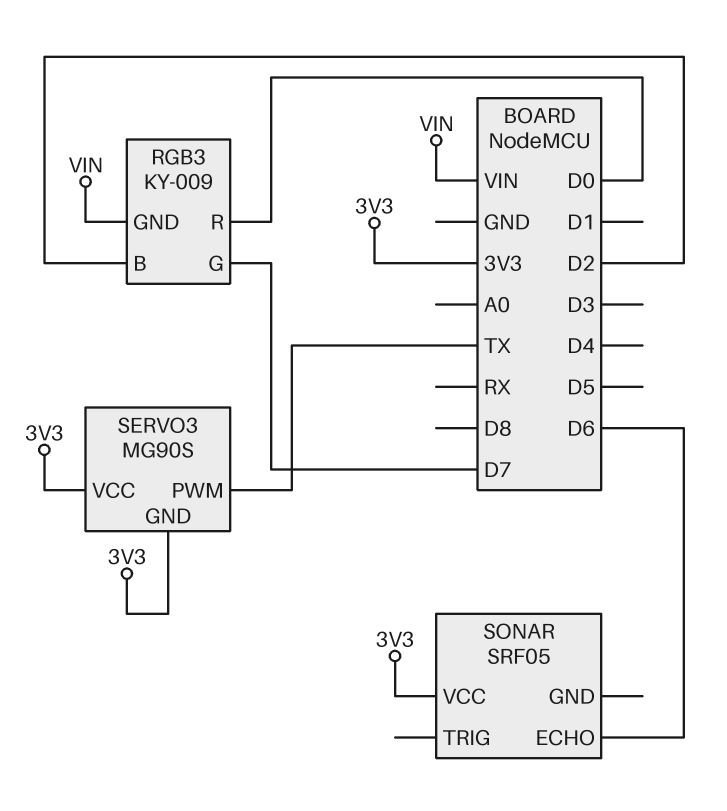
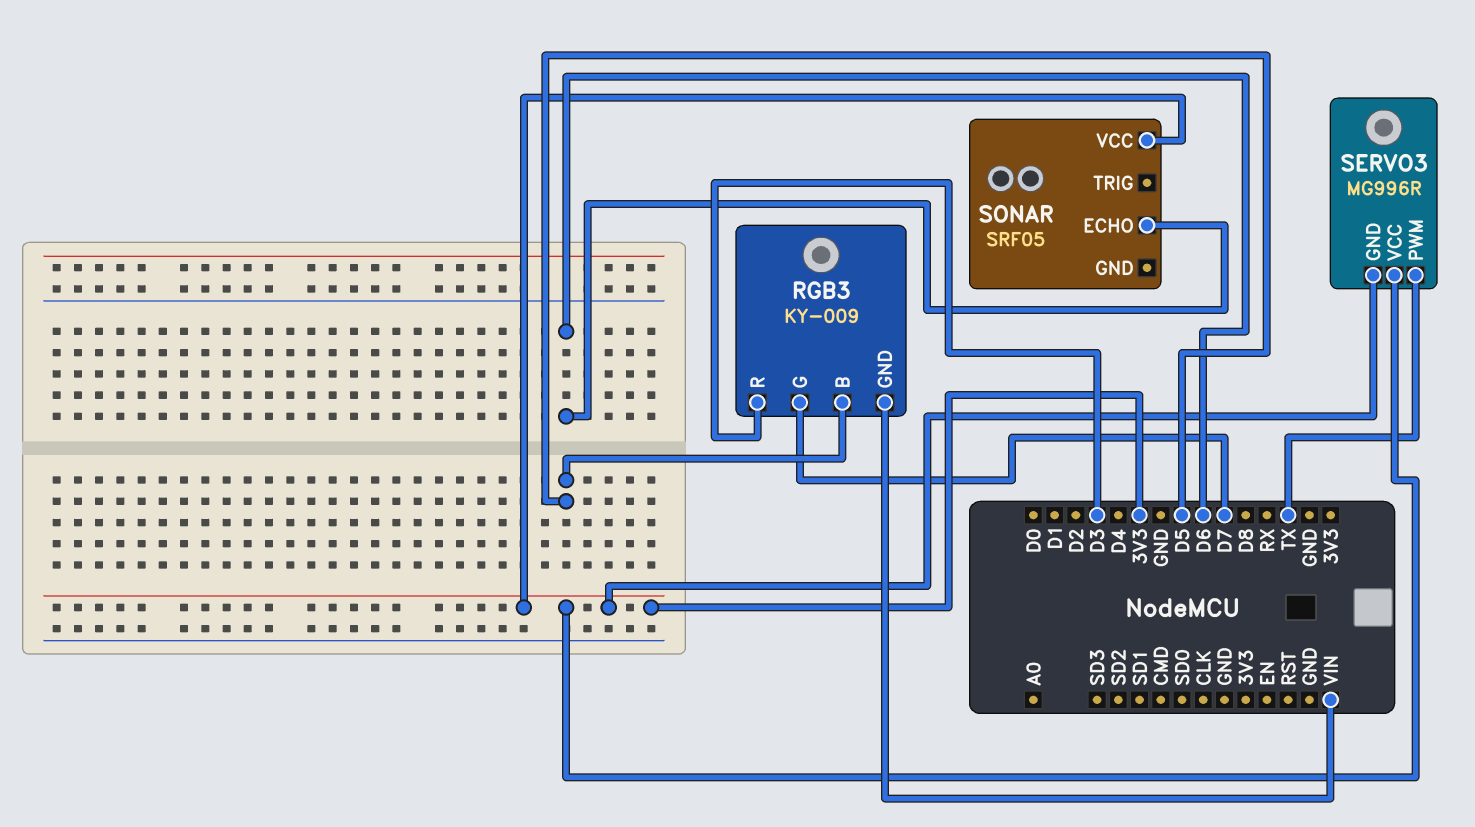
RGB3 pin B: D2 -> D5
RGB3 pin R: D0 -> D3
SERVO3: MG90S -> MG996R

